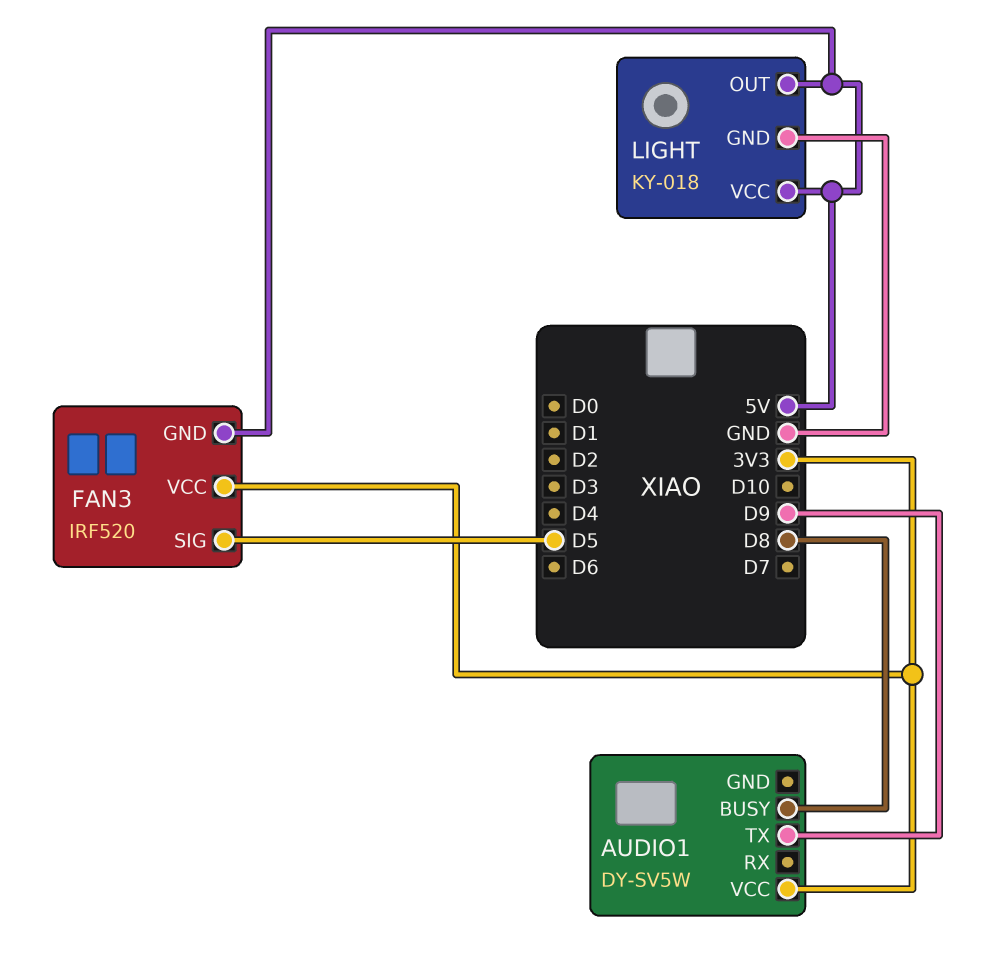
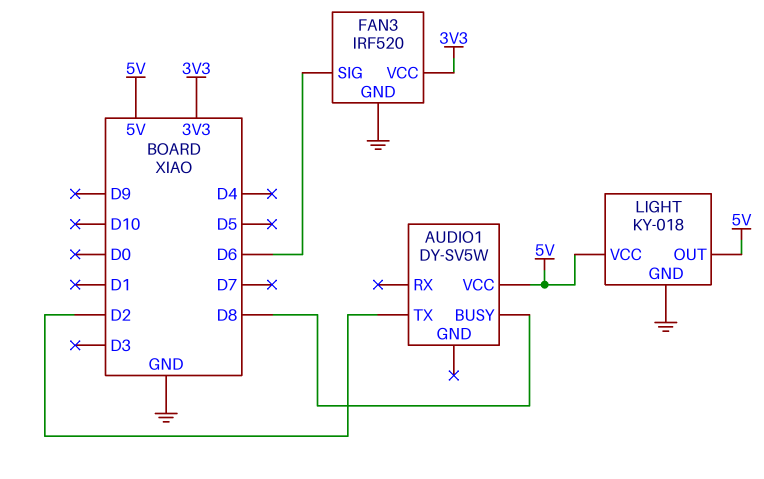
AUDIO1 pin TX: D9 -> D2
AUDIO1 pin VCC: 3V3 -> 5V
FAN3 pin GND: 5V -> GND
FAN3 pin SIG: D5 -> D6

